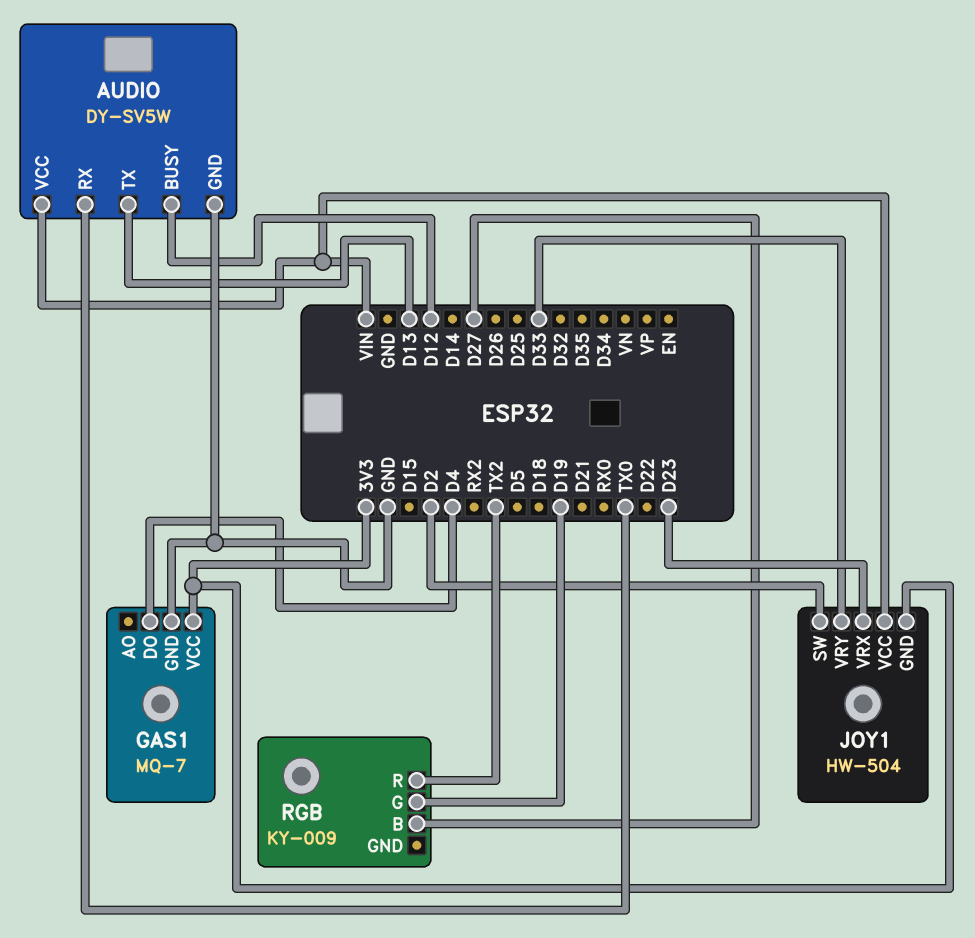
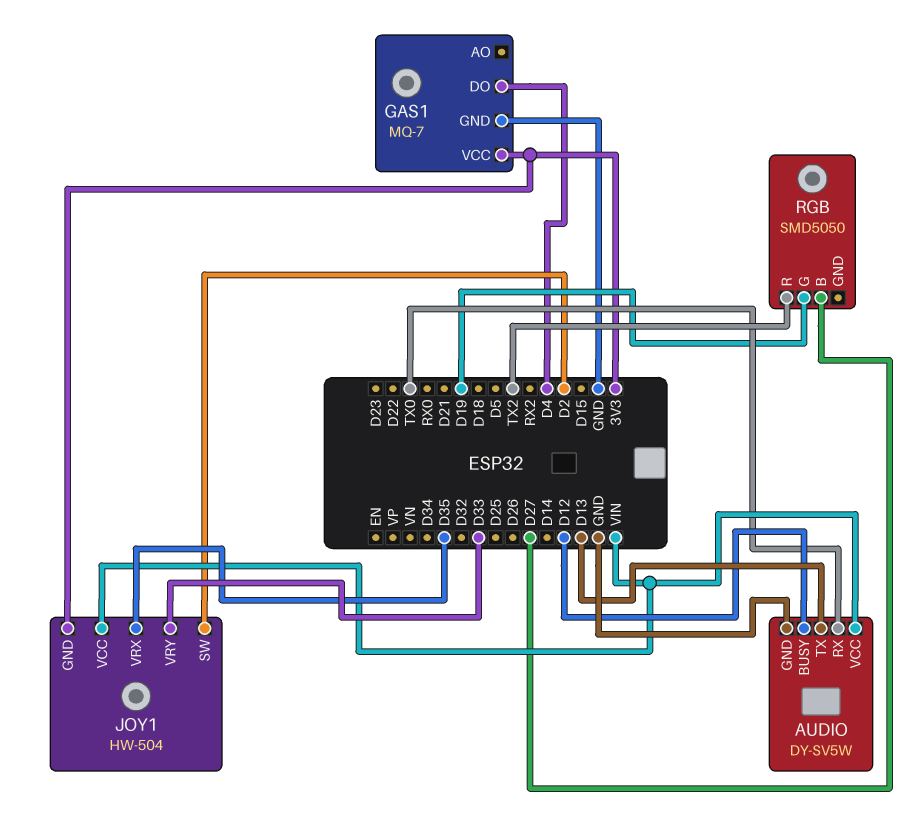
JOY1 pin VRX: D23 -> D35
RGB: KY-009 -> SMD5050

